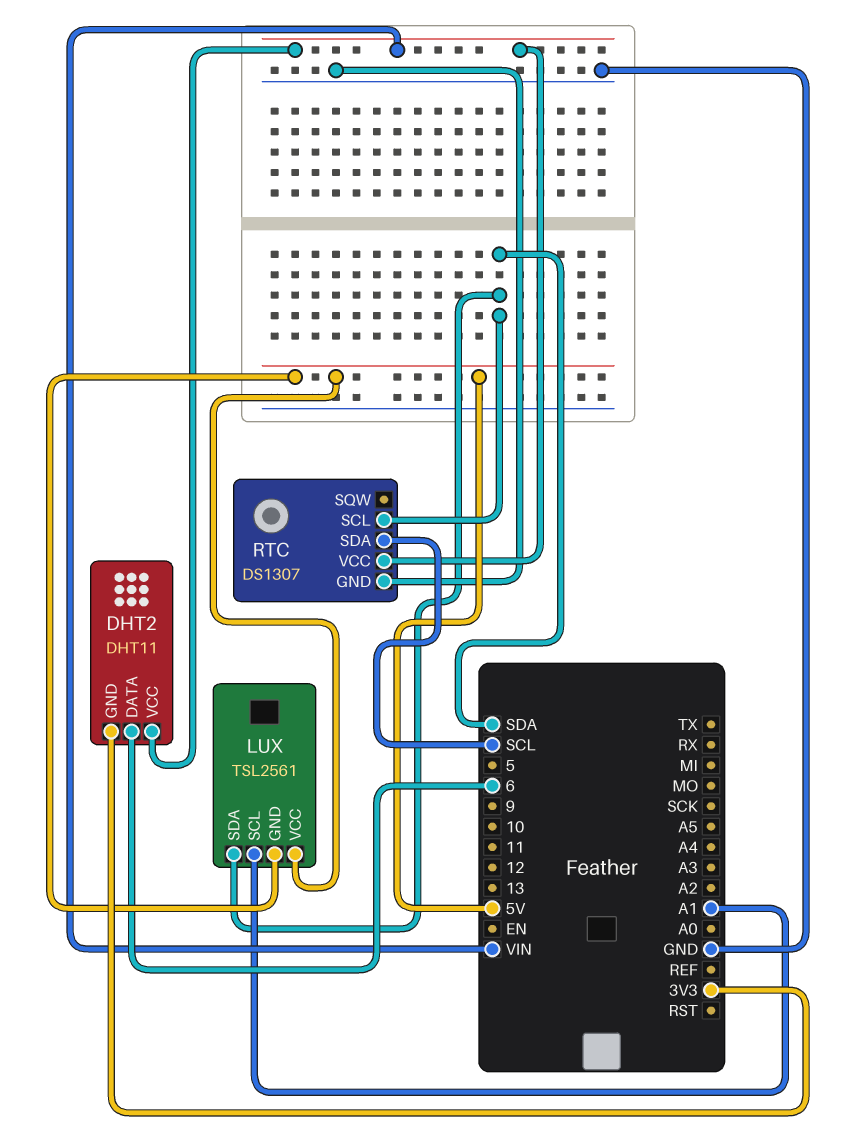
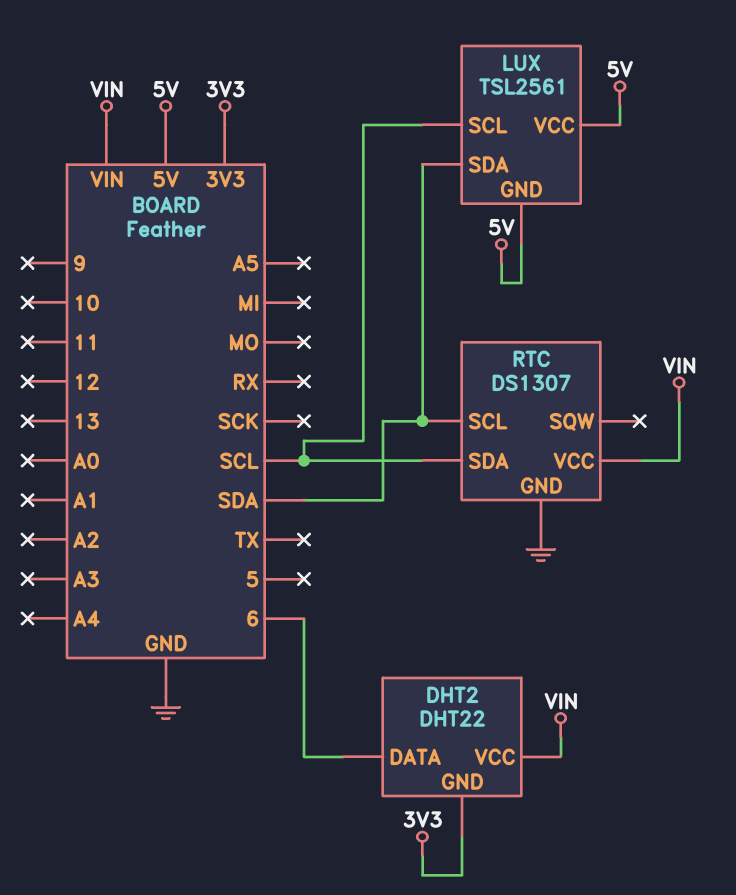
DHT2: DHT11 -> DHT22
LUX pin SCL: A1 -> SCL

